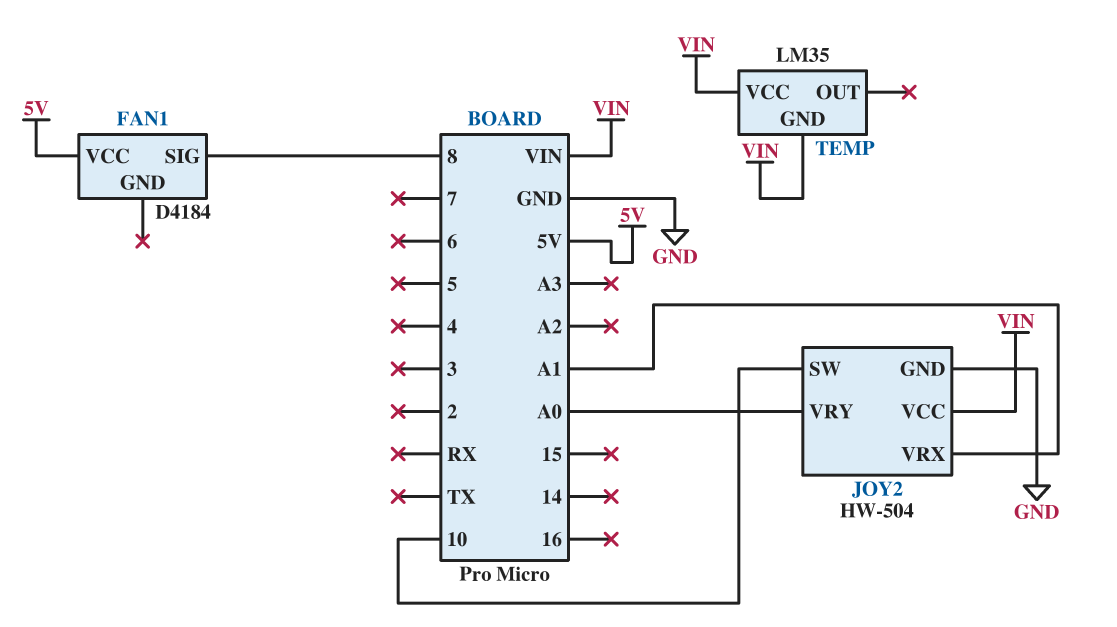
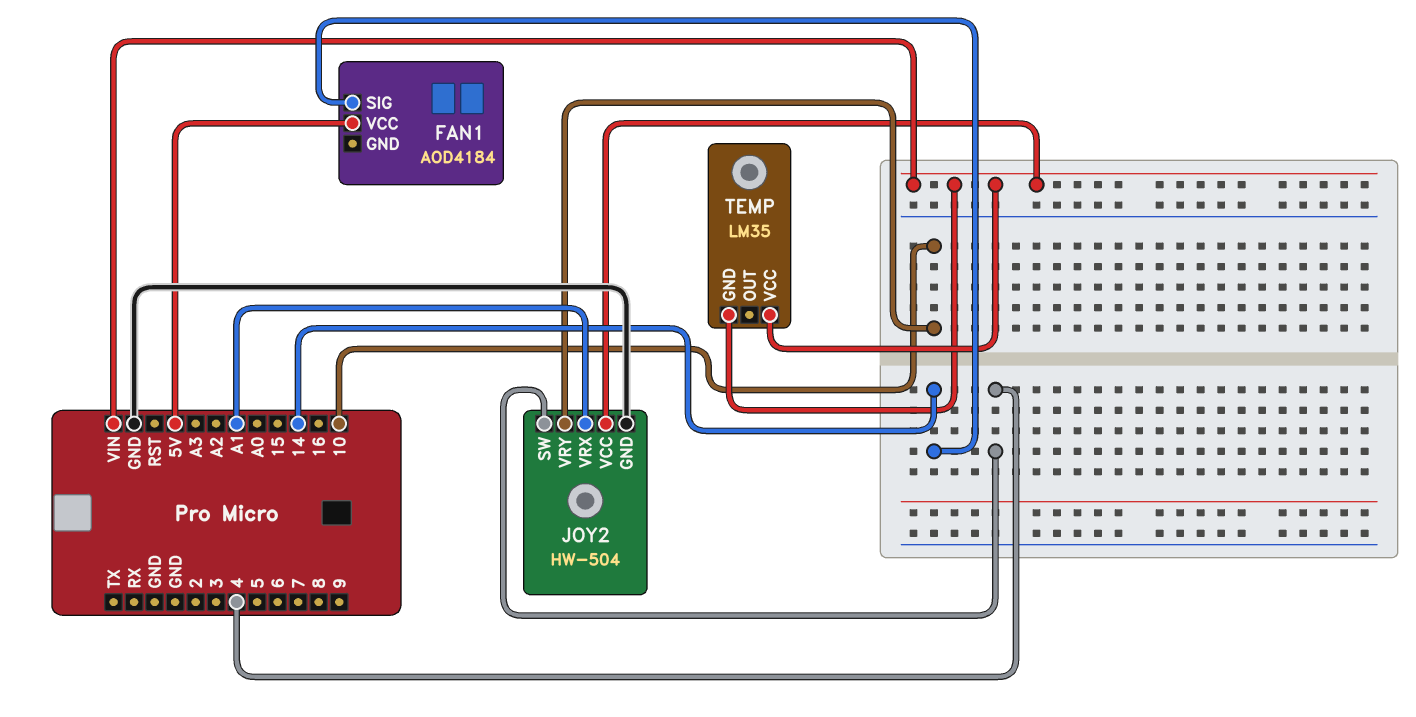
FAN1: D4184 -> AOD4184
FAN1 pin SIG: 8 -> 14
JOY2 pin SW: 10 -> 4
JOY2 pin VRY: A0 -> 10

